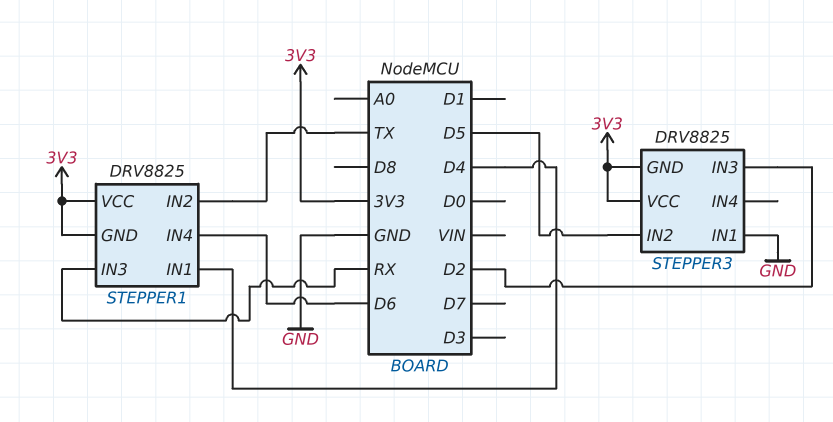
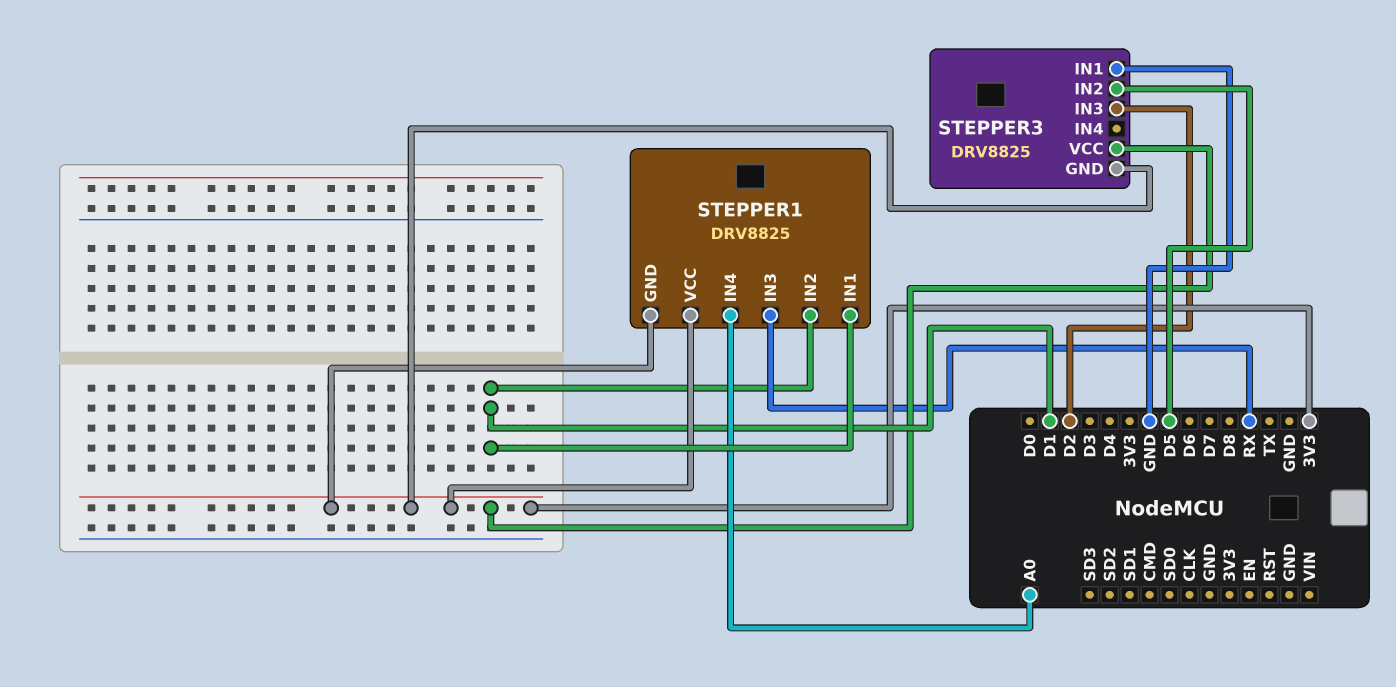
STEPPER1 pin IN1: D4 -> D1
STEPPER1 pin IN2: TX -> D1
STEPPER1 pin IN4: D6 -> A0

